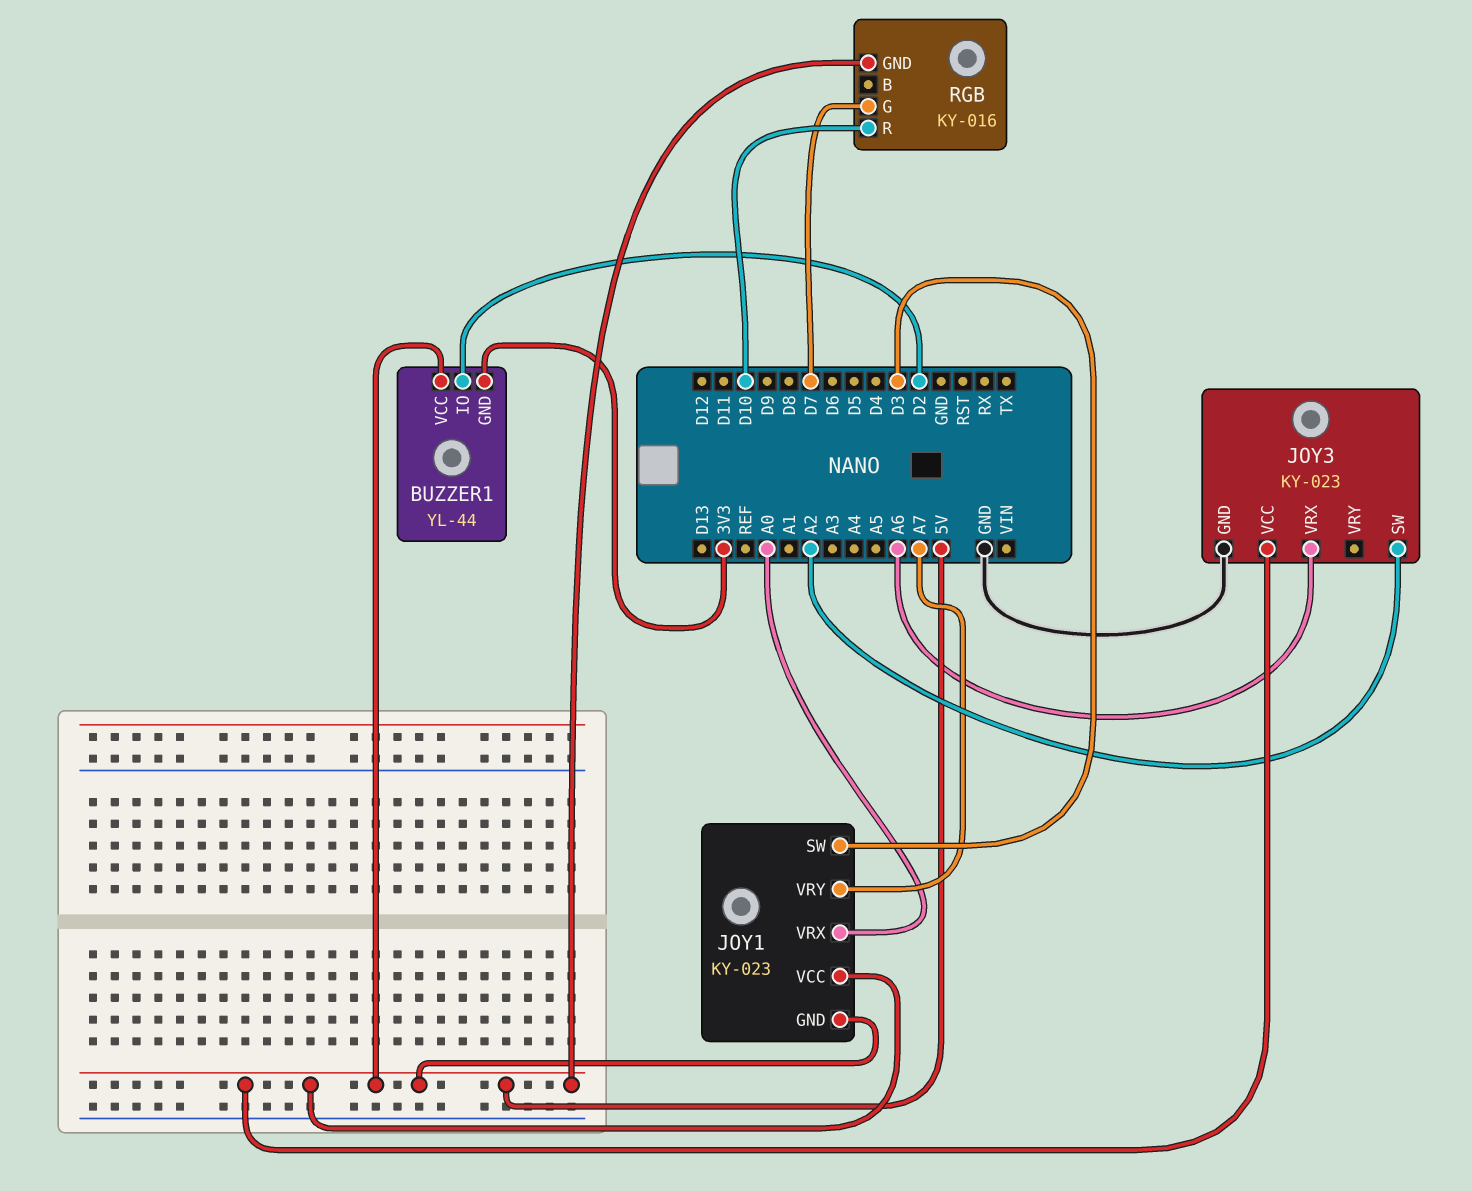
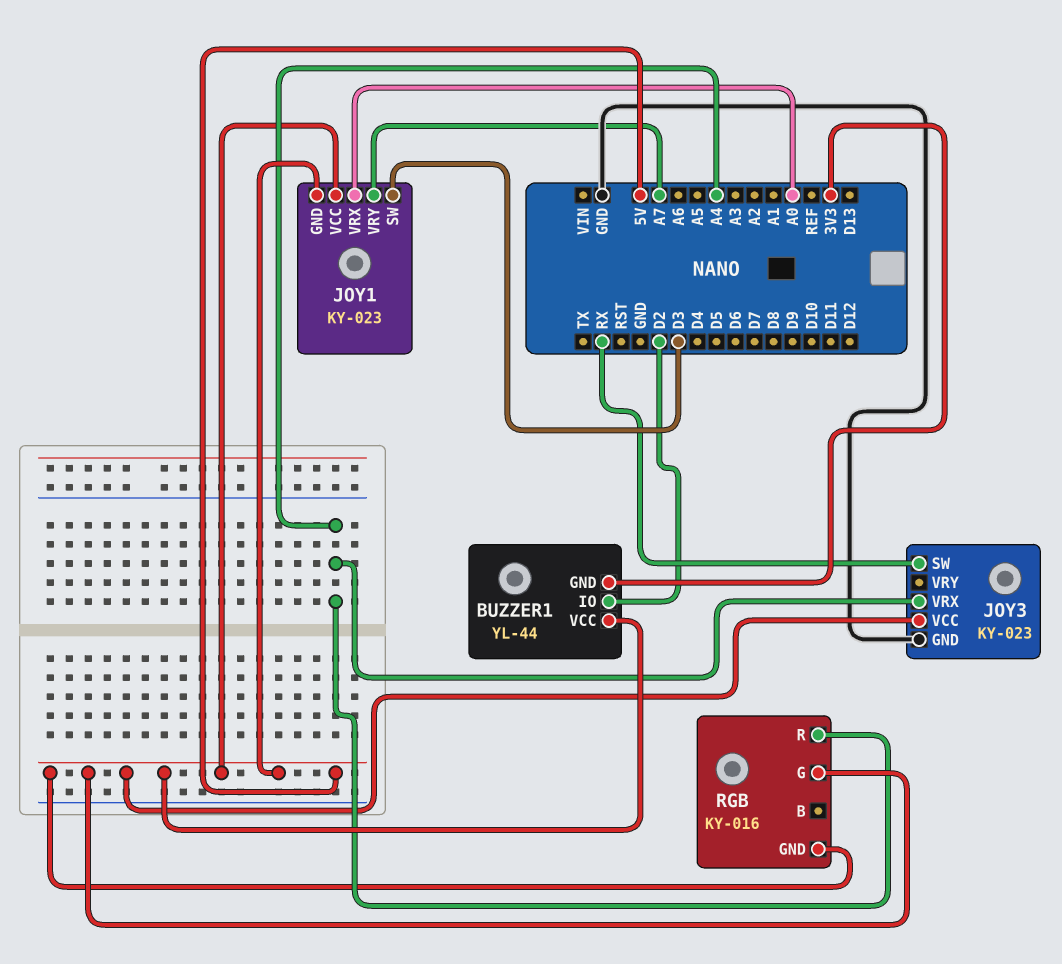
JOY3 pin SW: A2 -> RX
JOY3 pin VRX: A6 -> A4
RGB pin G: D7 -> 5V
RGB pin R: D10 -> A4

